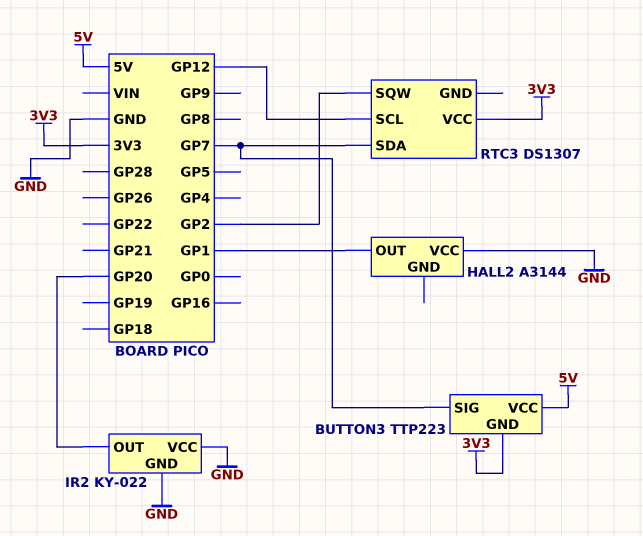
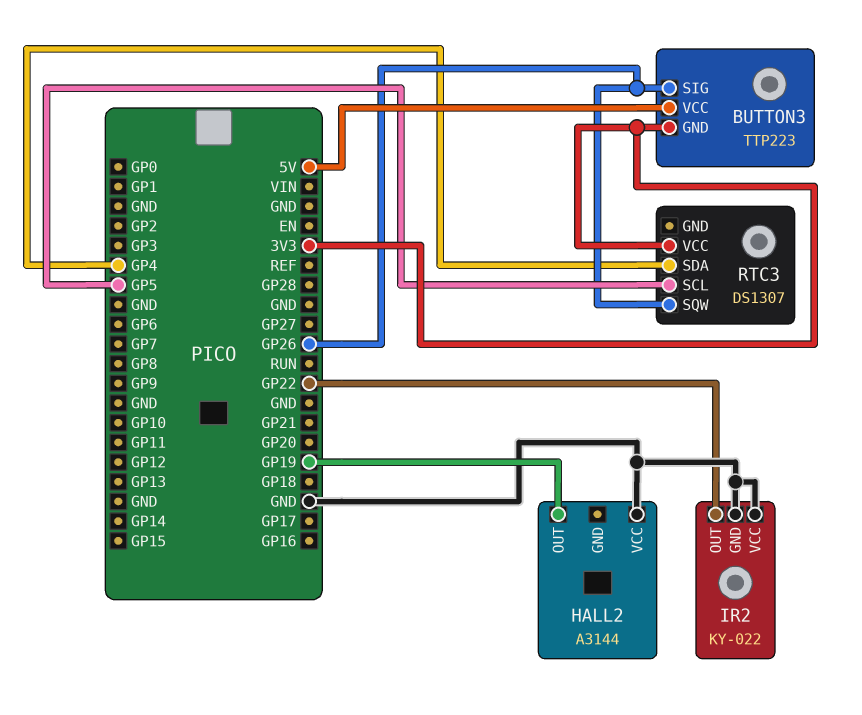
BUTTON3 pin SIG: GP7 -> GP26
HALL2 pin OUT: GP1 -> GP19
IR2 pin OUT: GP20 -> GP22
RTC3 pin SCL: GP12 -> GP5
RTC3 pin SDA: GP7 -> GP4
RTC3 pin SQW: GP2 -> GP26

